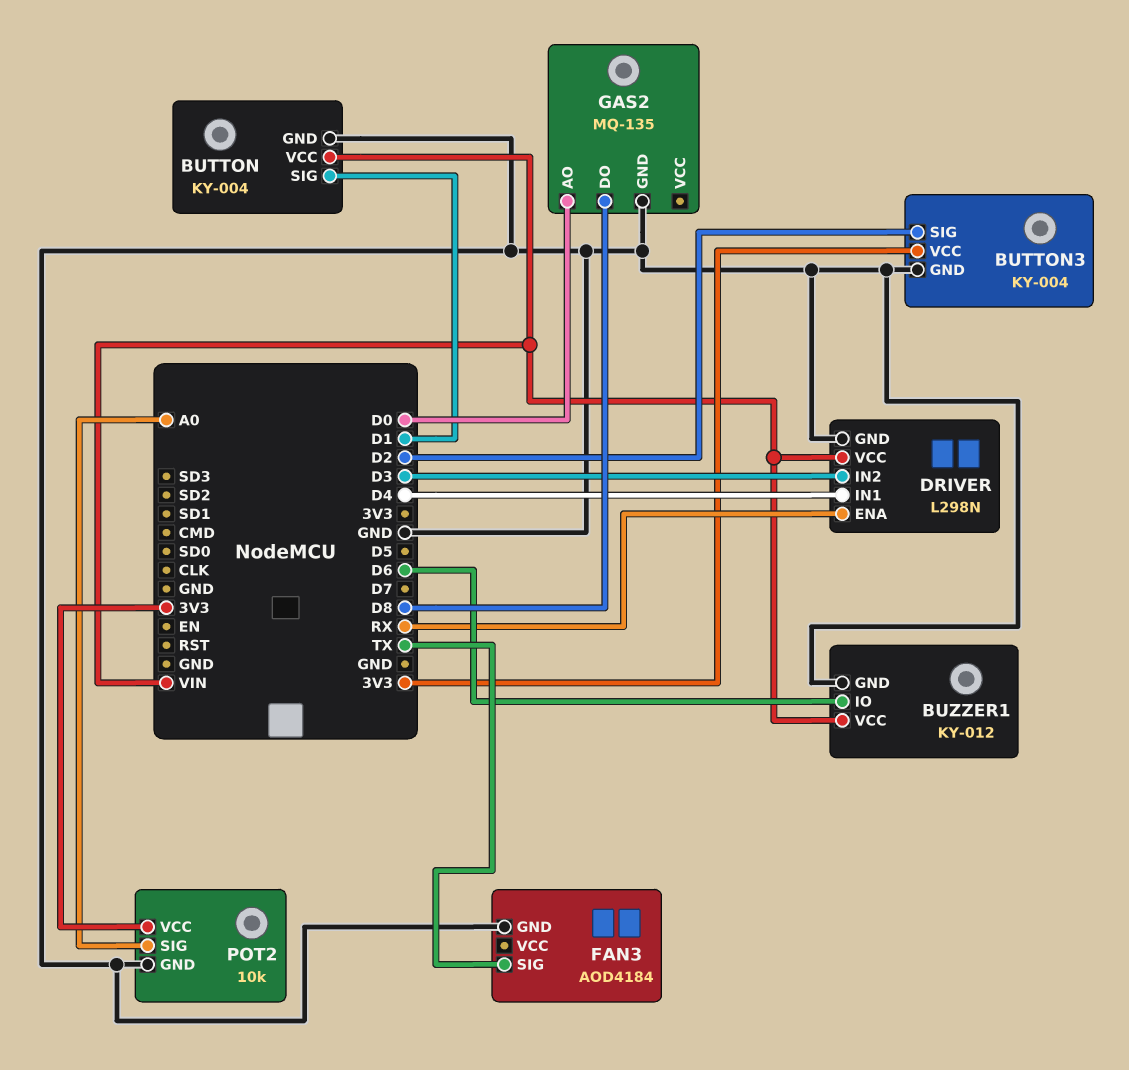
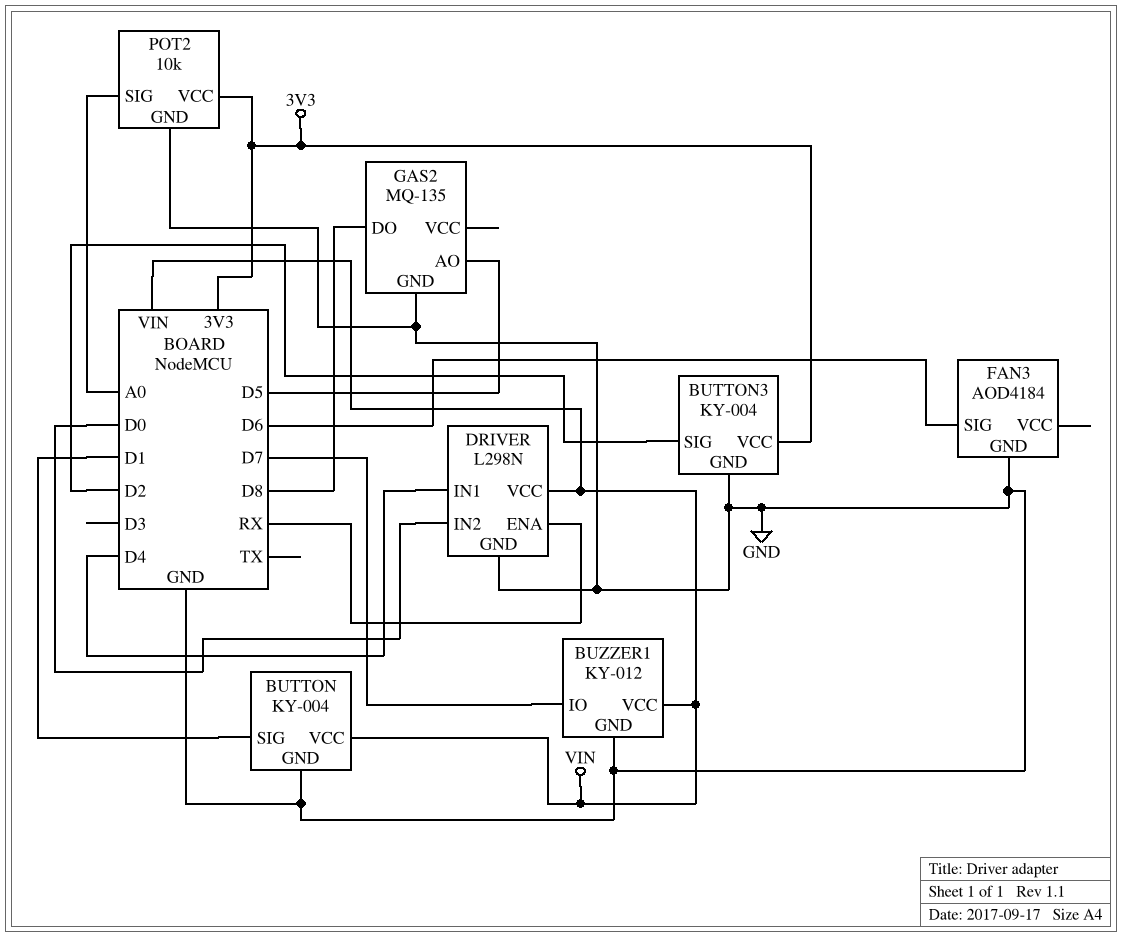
BUZZER1 pin IO: D6 -> D7
DRIVER pin IN2: D3 -> D0
FAN3 pin SIG: TX -> D6
GAS2 pin AO: D0 -> D5

